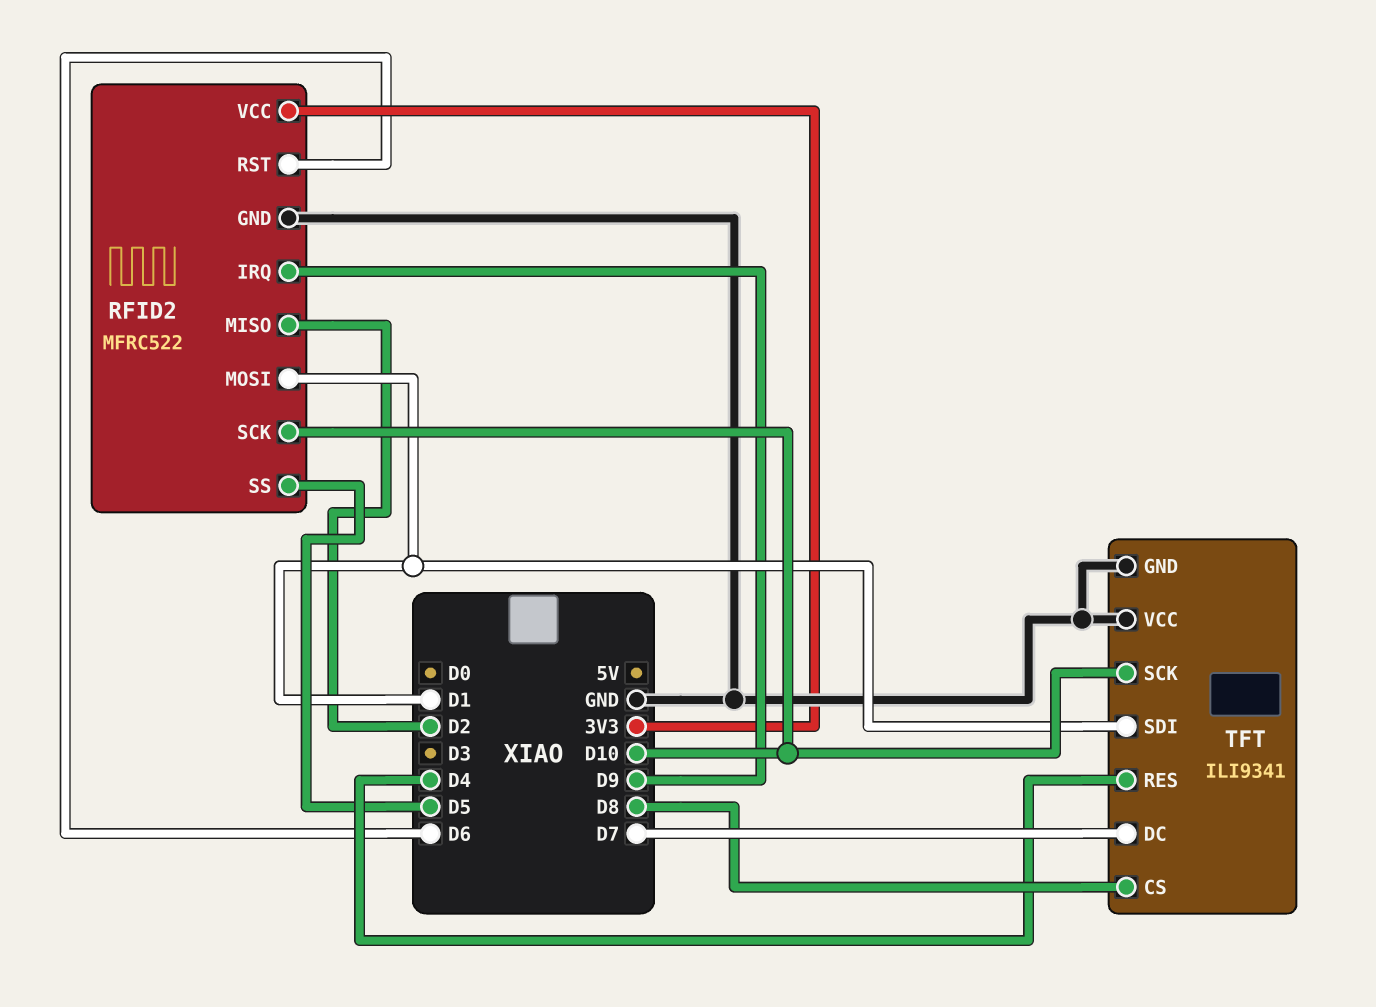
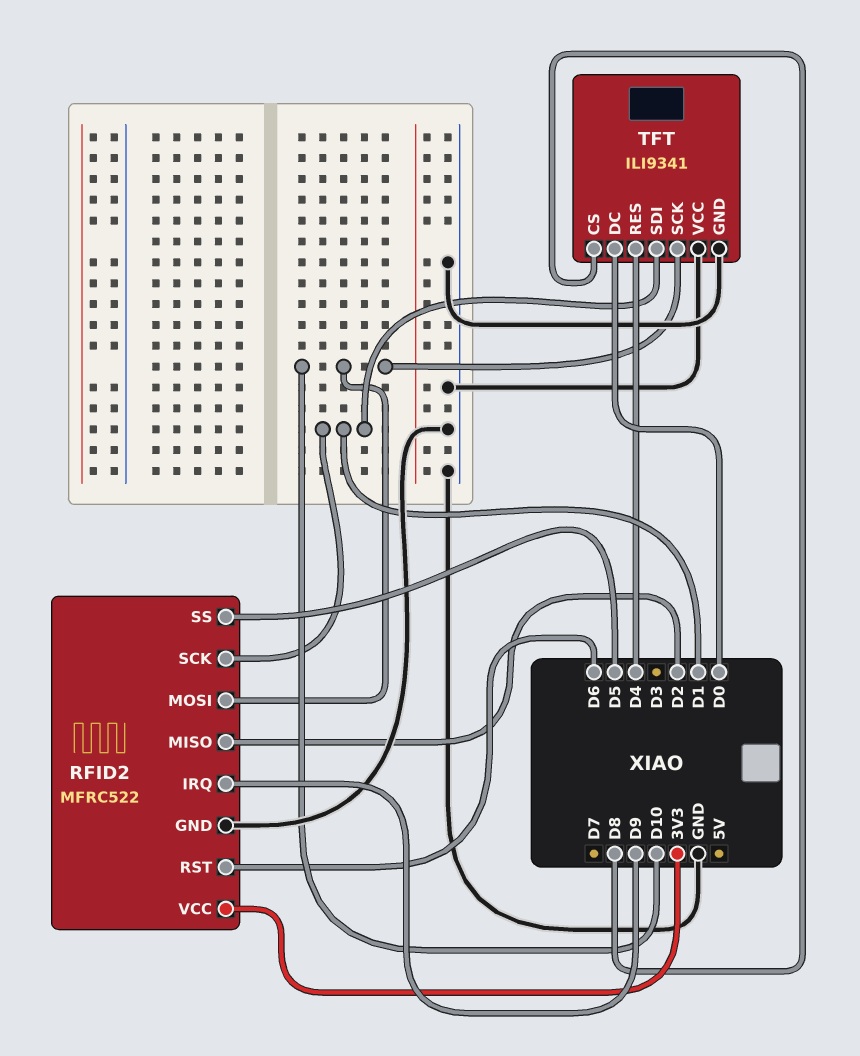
RFID2 pin MOSI: D1 -> D10
RFID2 pin SCK: D10 -> D1
TFT pin DC: D7 -> D0

